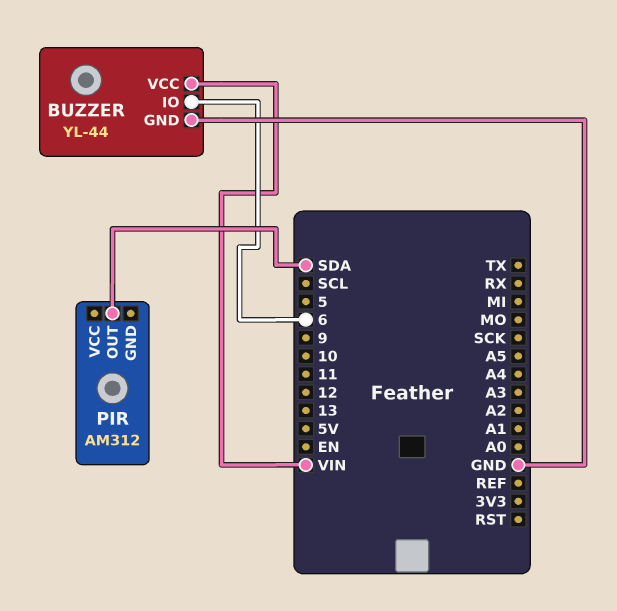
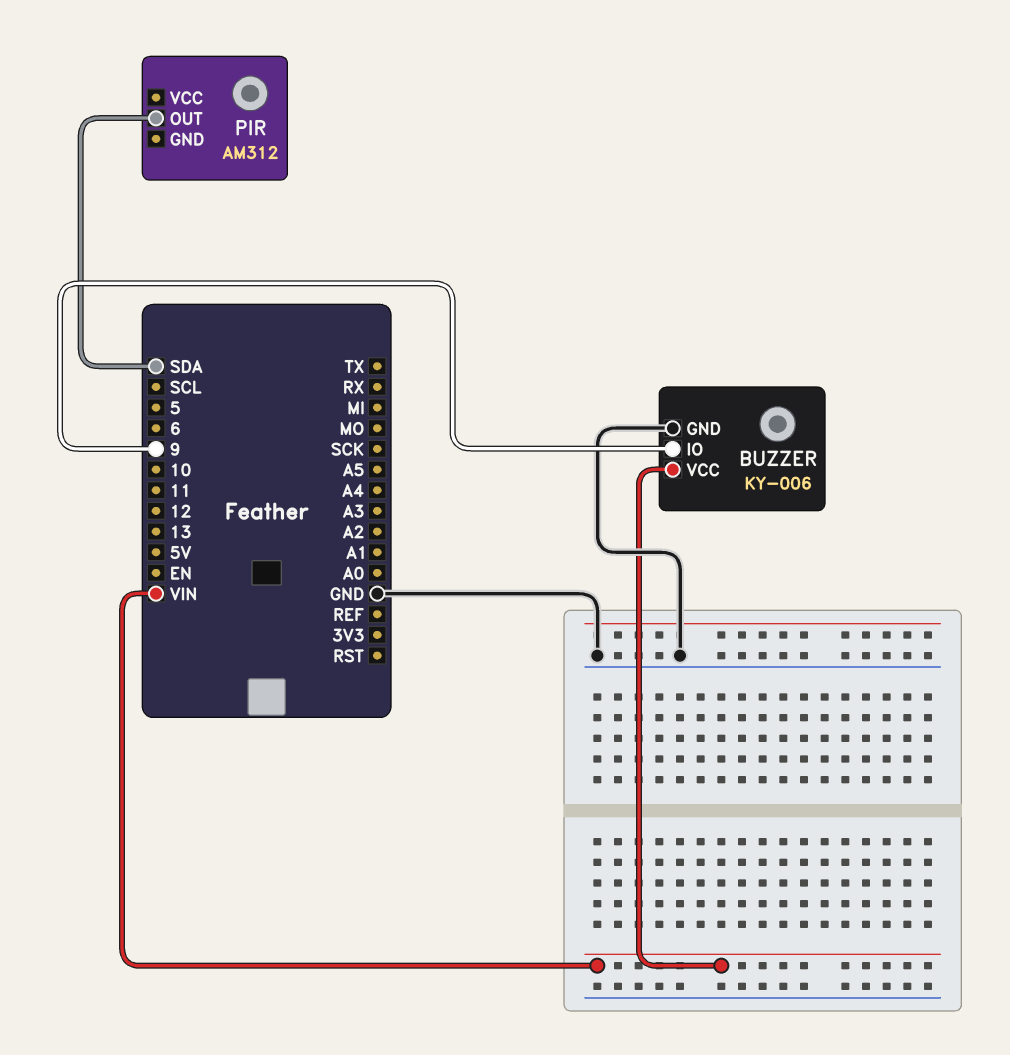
BUZZER: YL-44 -> KY-006
BUZZER pin IO: 6 -> 9

